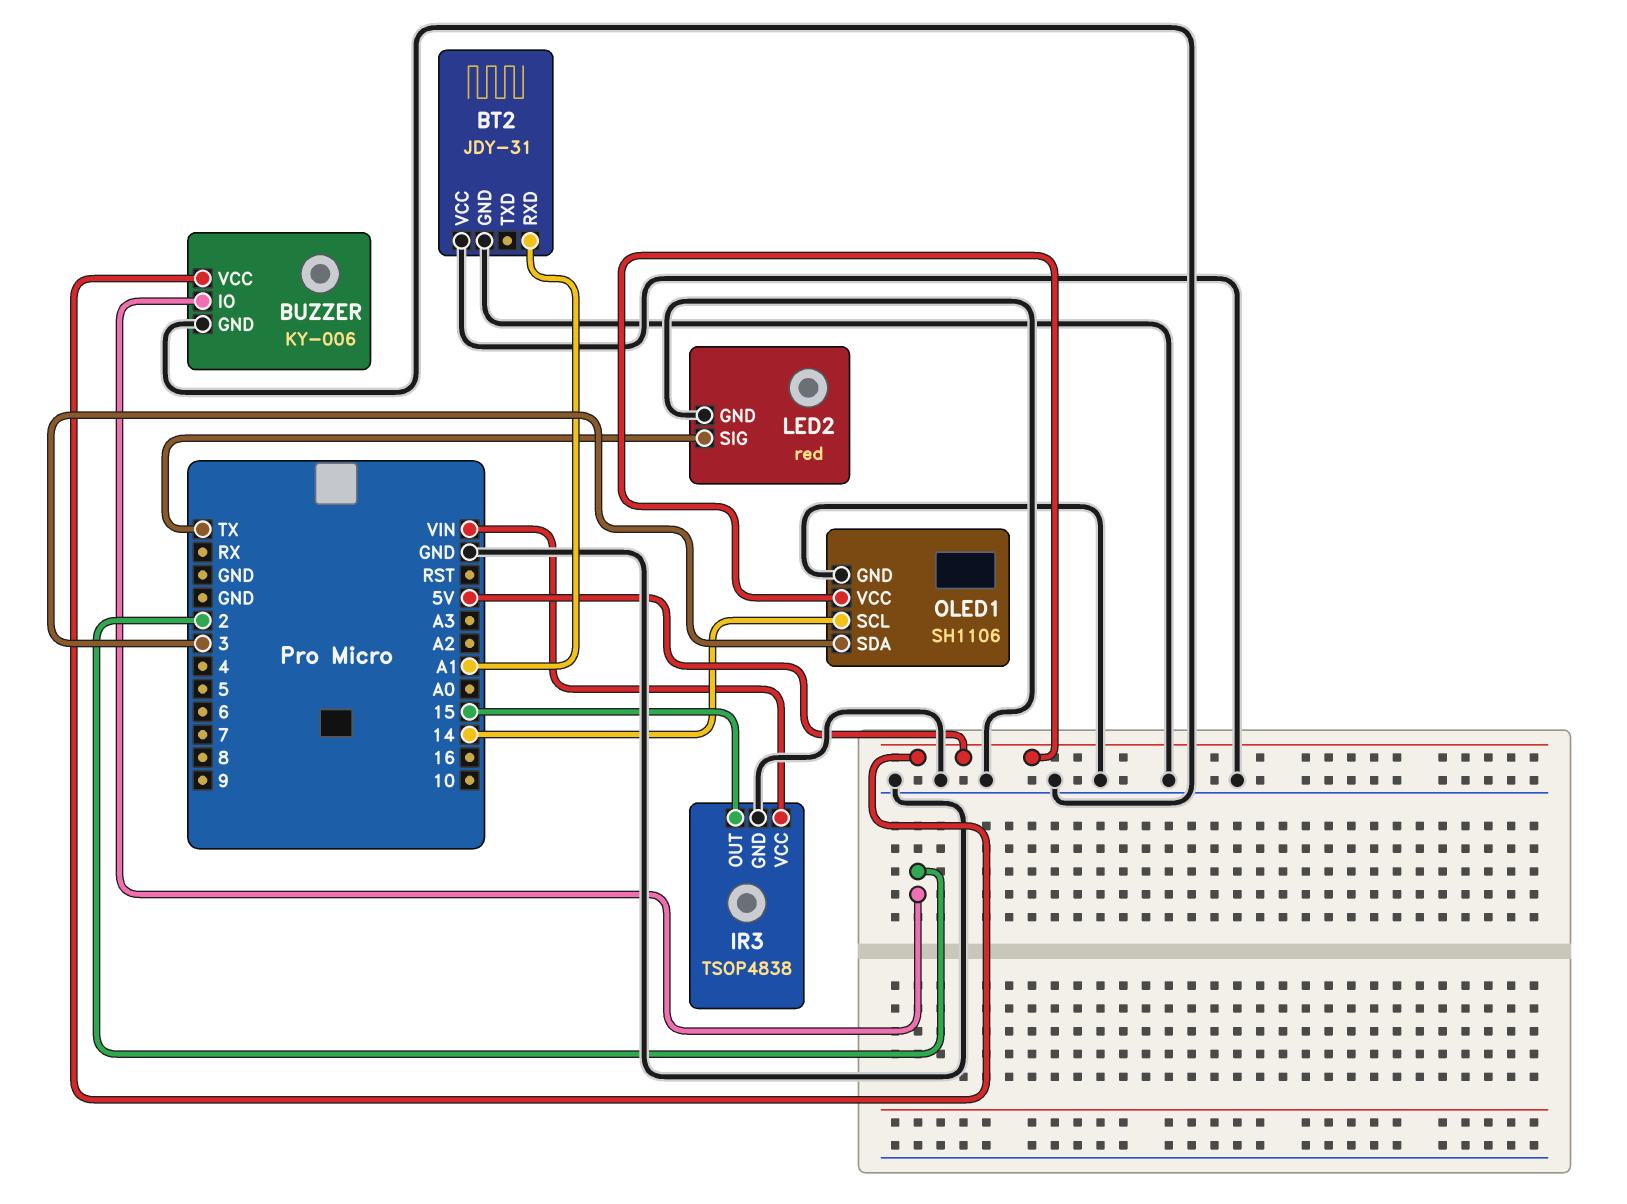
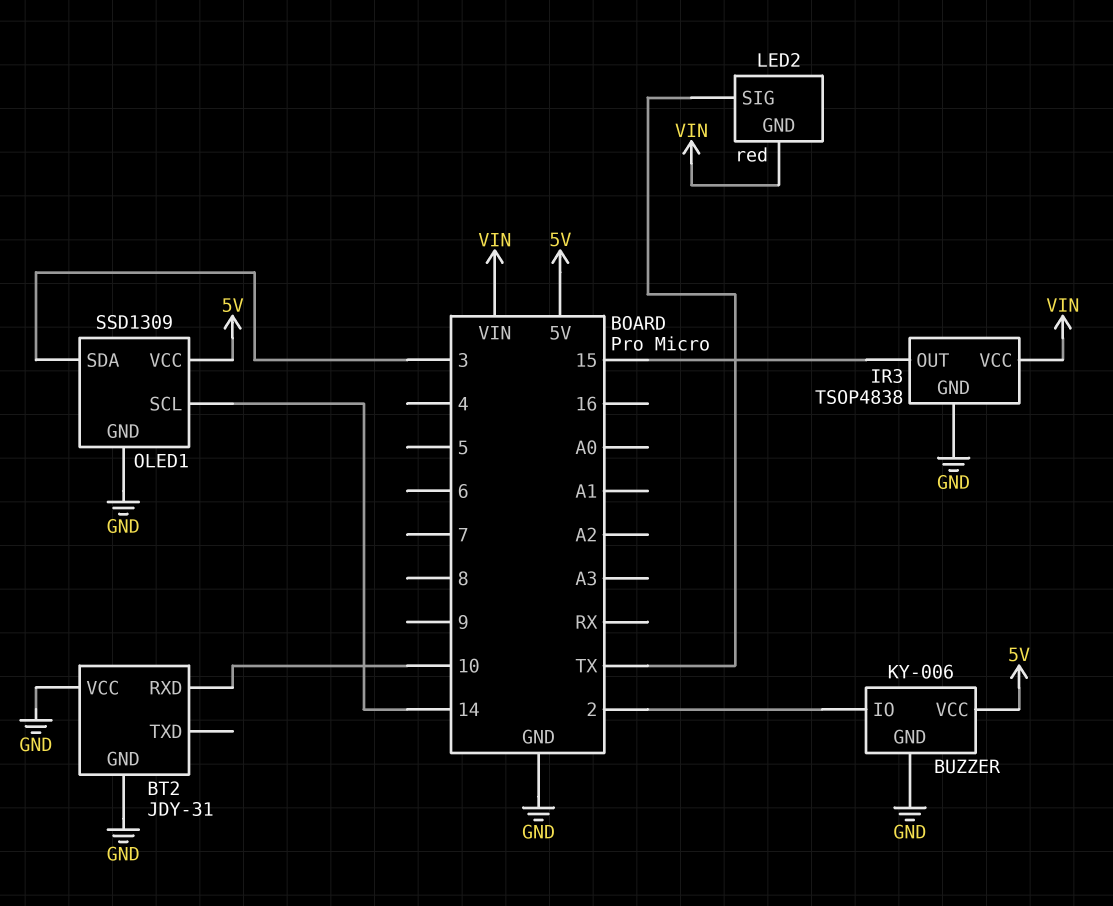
BT2 pin RXD: A1 -> 10
LED2 pin GND: GND -> VIN
OLED1: SH1106 -> SSD1309

